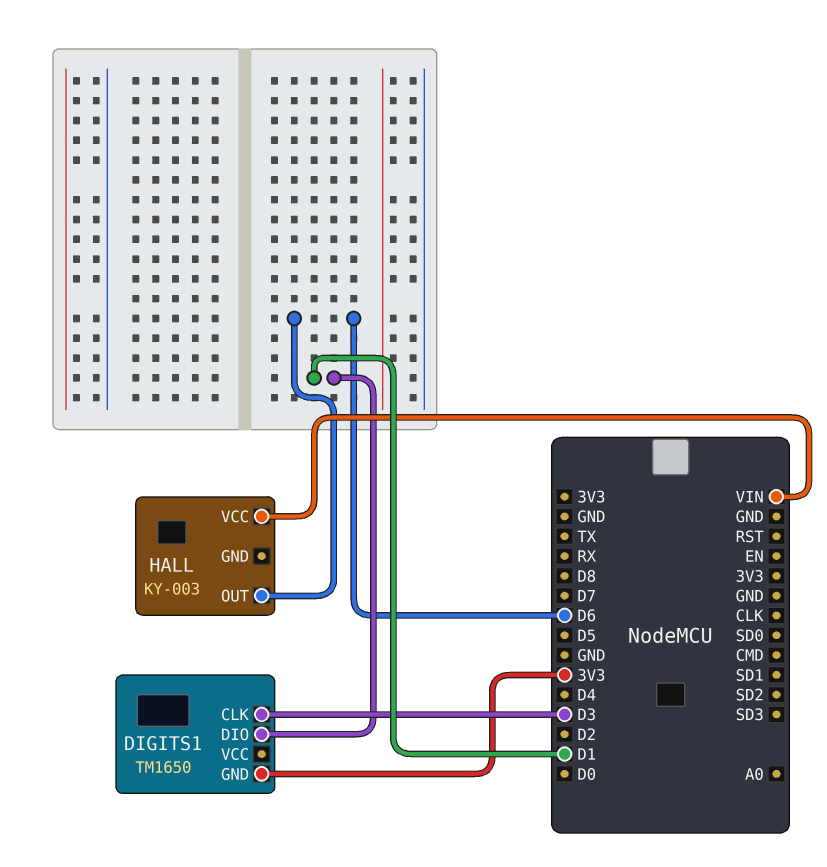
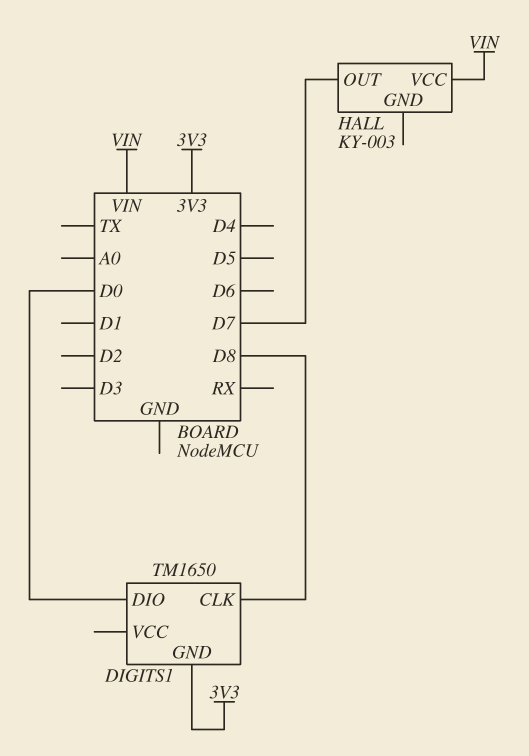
DIGITS1 pin CLK: D3 -> D8
DIGITS1 pin DIO: D1 -> D0
HALL pin OUT: D6 -> D7

